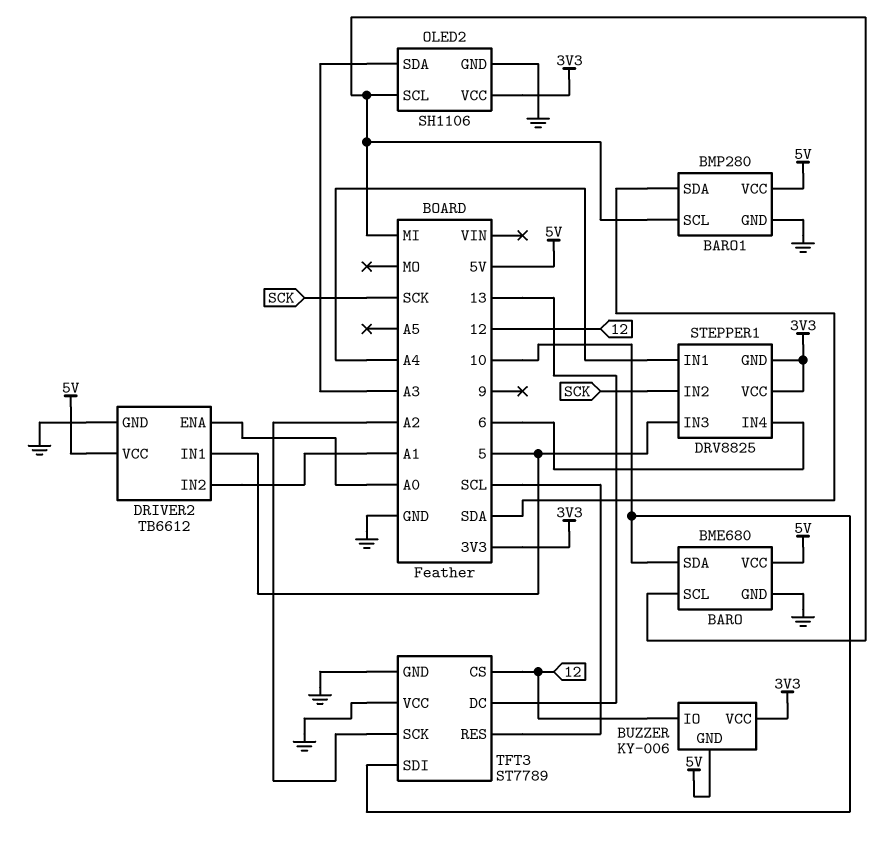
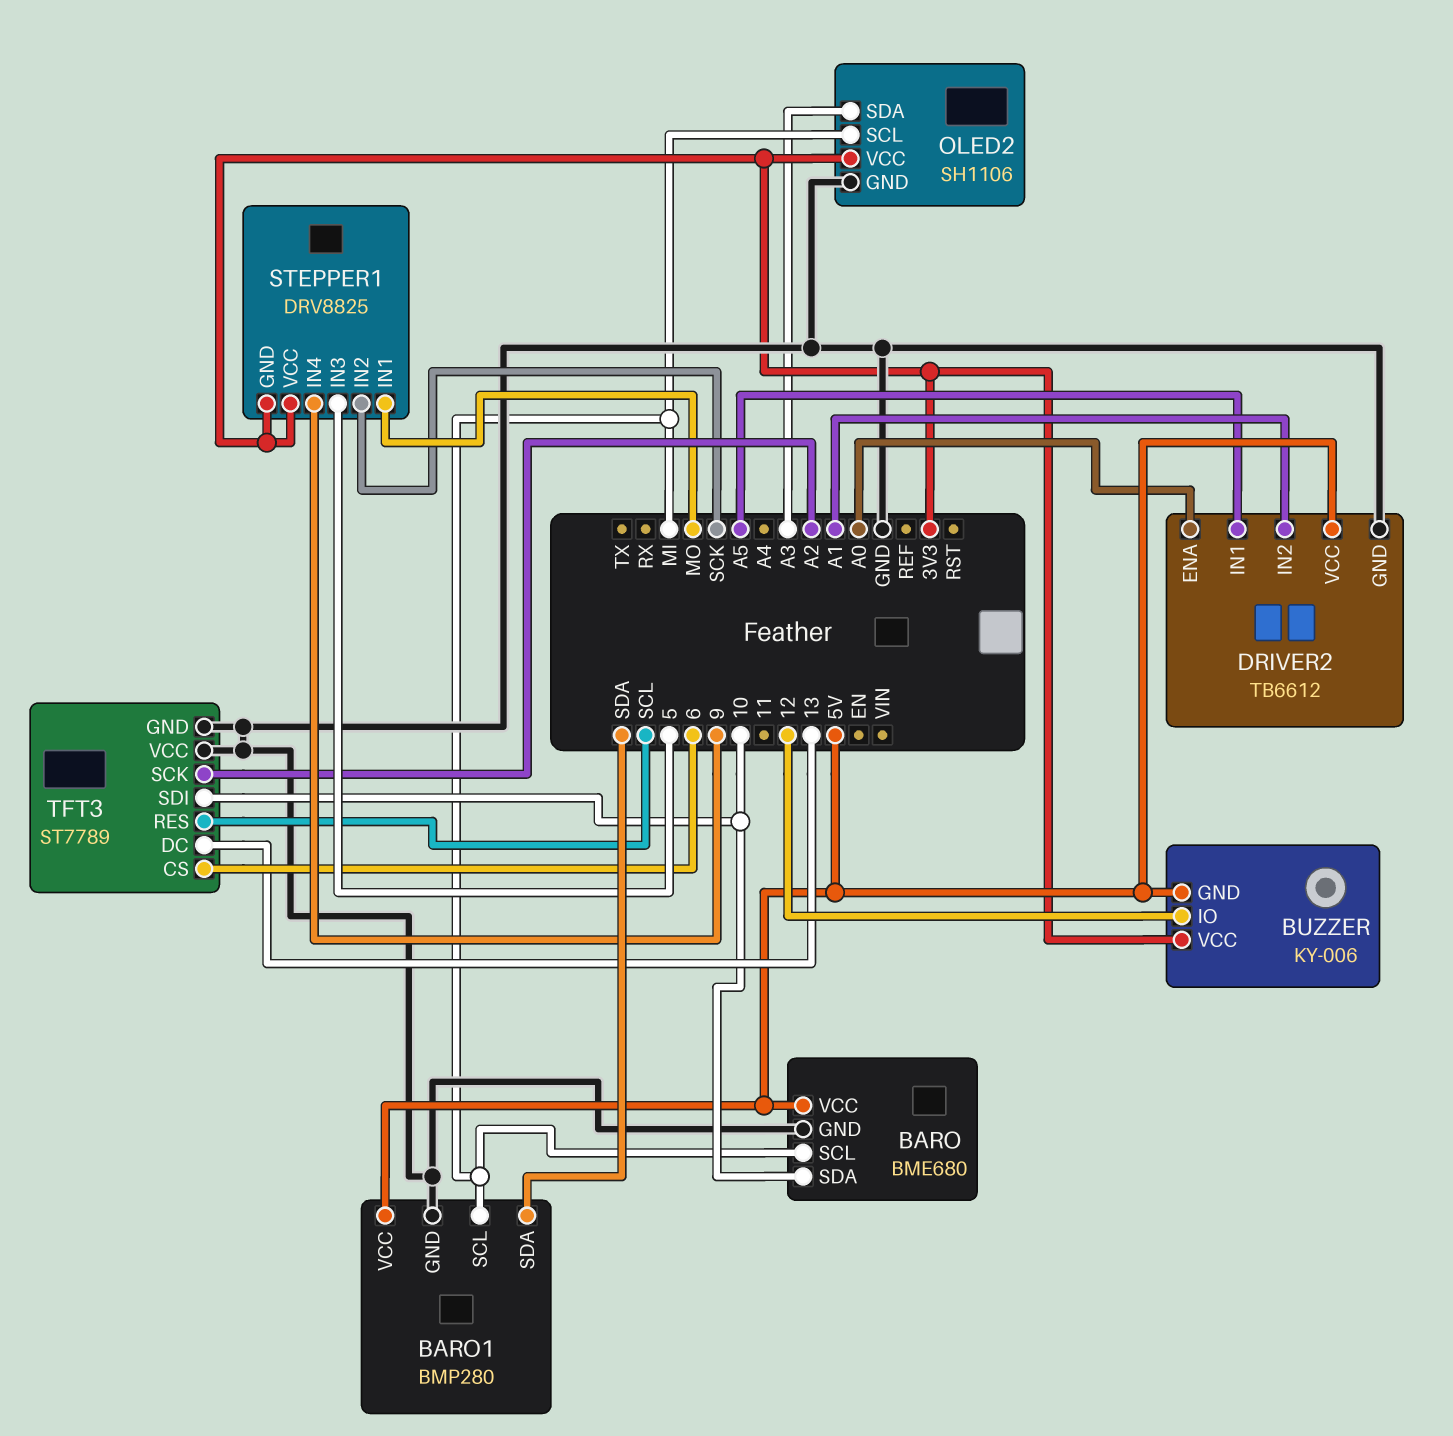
DRIVER2 pin IN1: 5 -> A5
STEPPER1 pin IN1: A4 -> MO
STEPPER1 pin IN4: 6 -> 9
TFT3 pin CS: 12 -> 6

